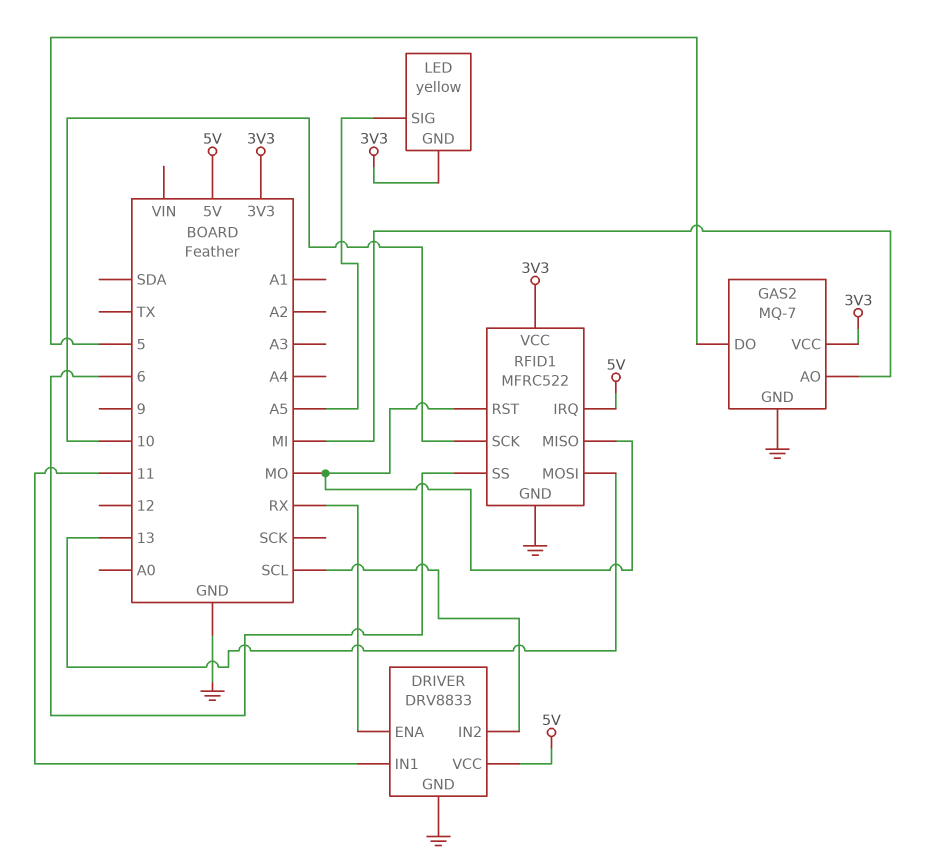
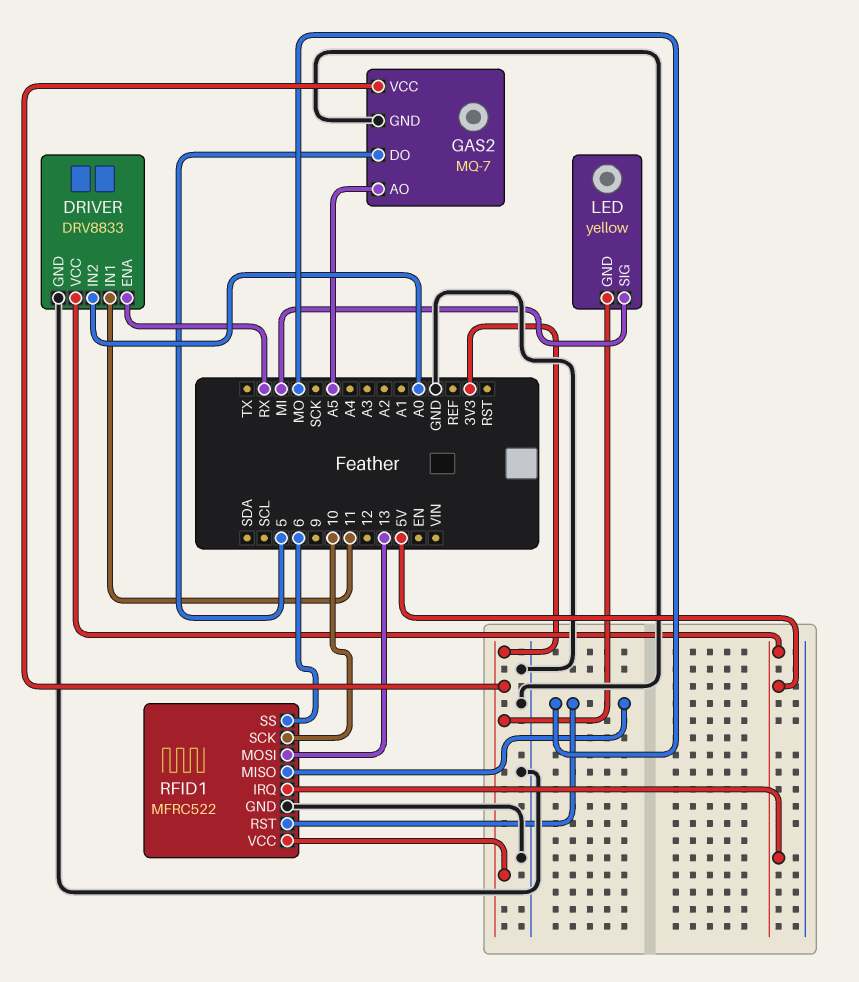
DRIVER pin IN2: SCL -> A0
GAS2 pin AO: MI -> A5
LED pin SIG: A5 -> MI

